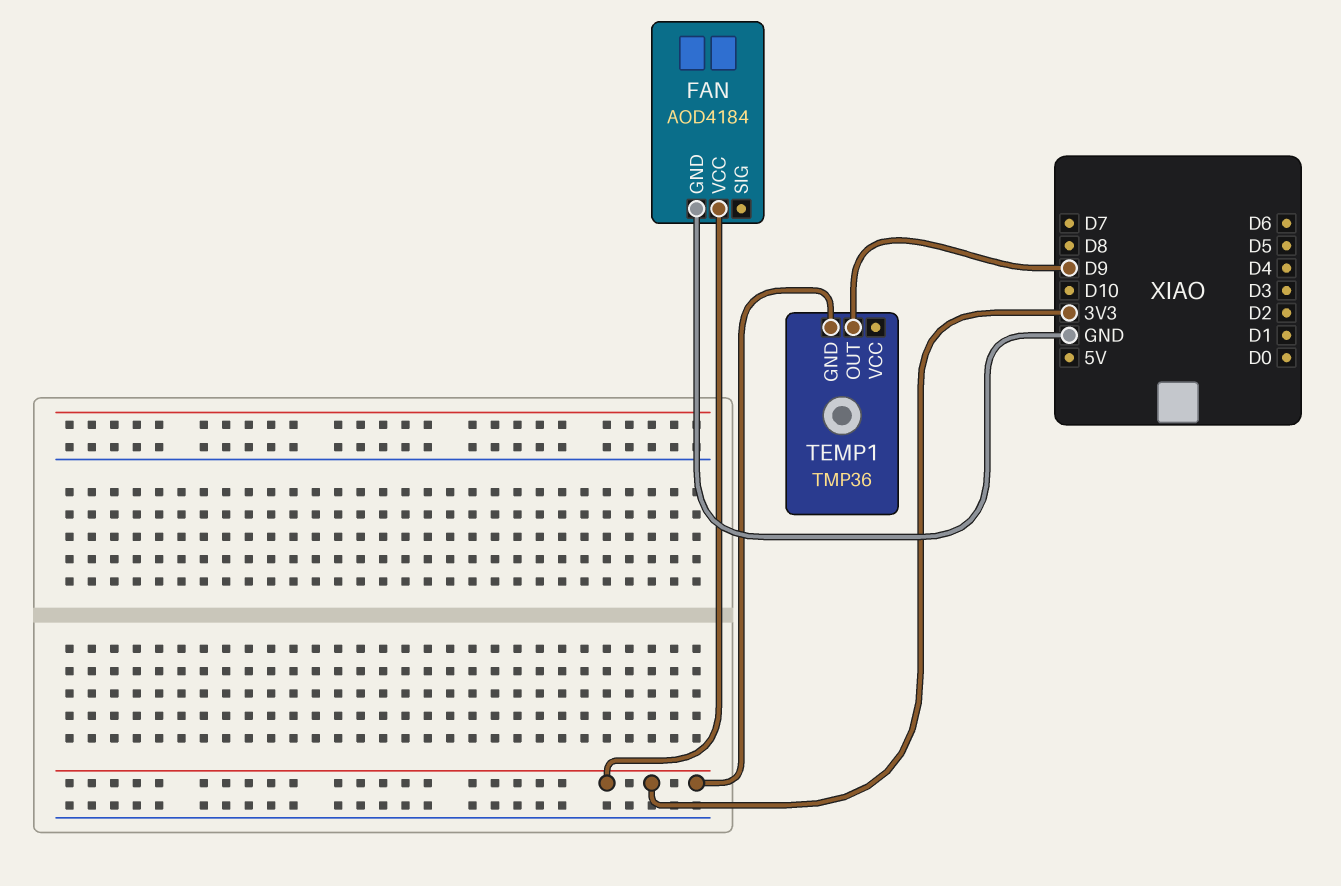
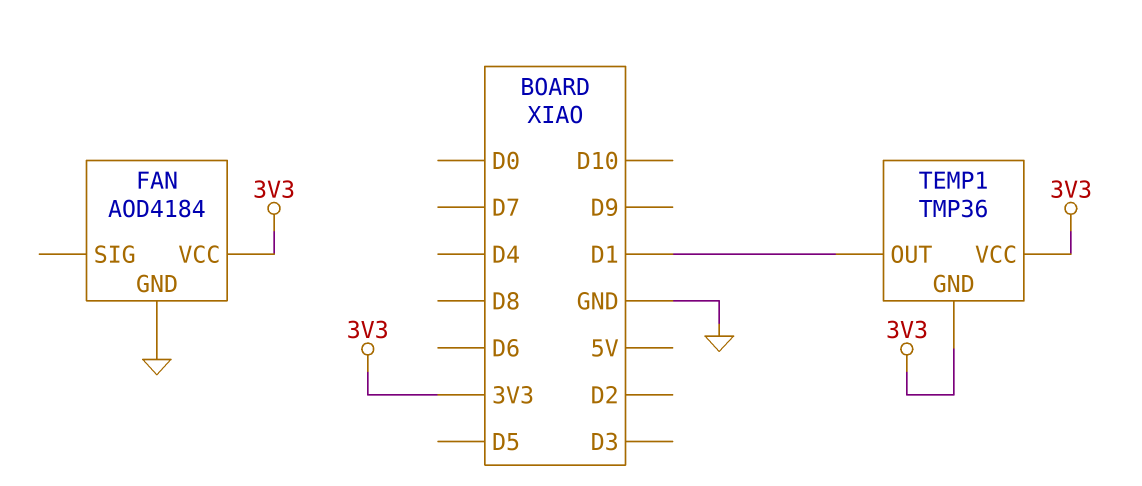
TEMP1 pin OUT: D9 -> D1
TEMP1 pin VCC: none -> 3V3

